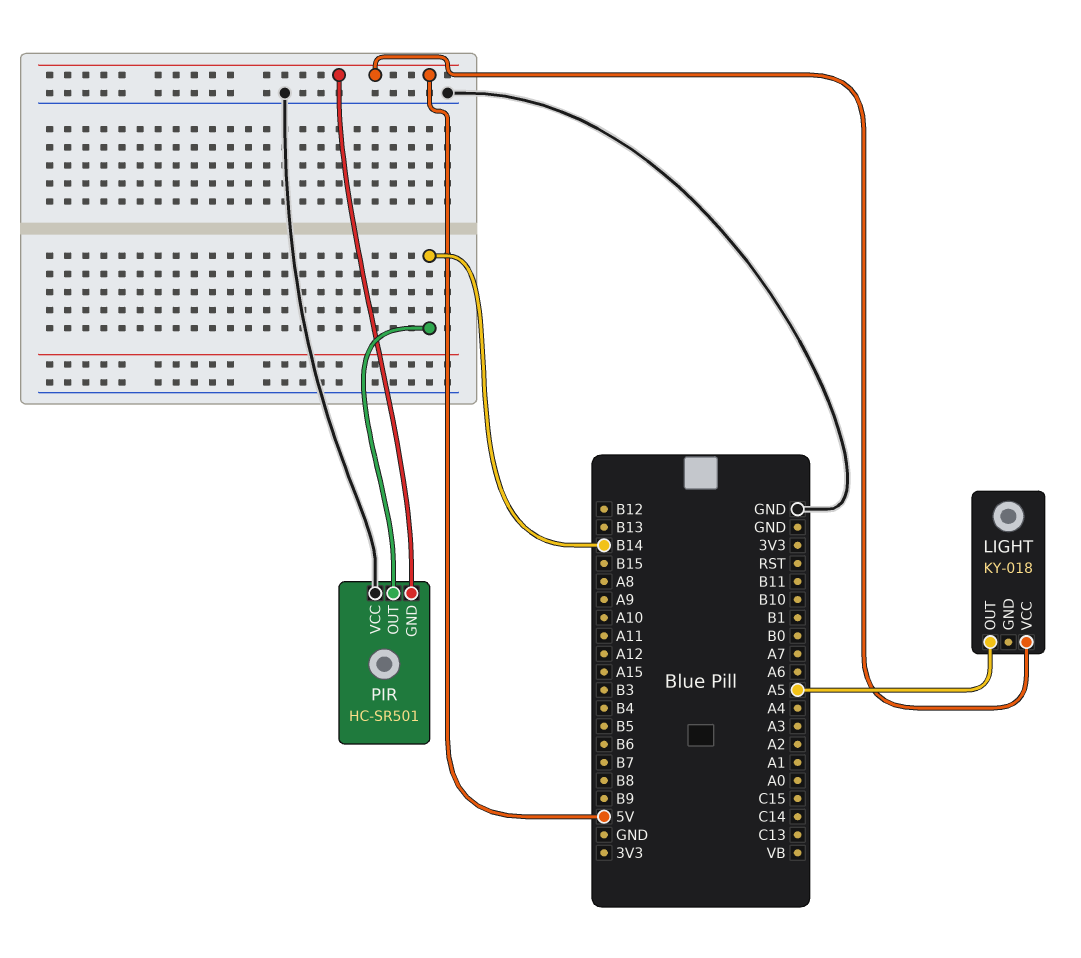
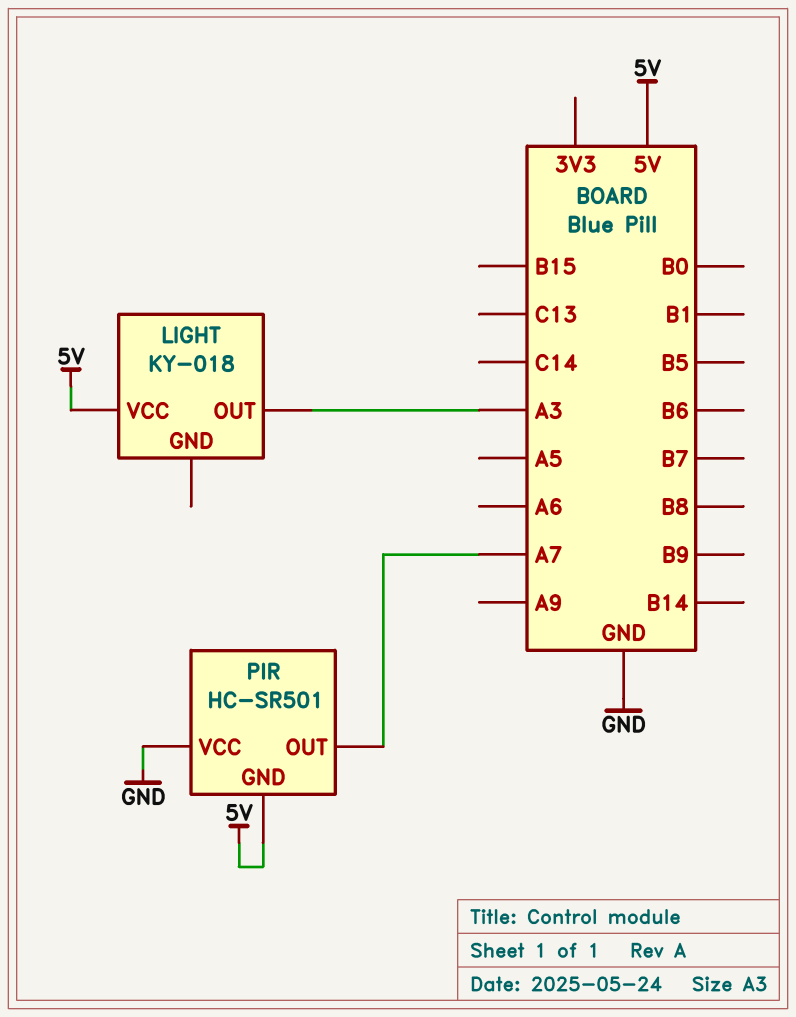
LIGHT pin OUT: A5 -> A3
PIR pin OUT: B14 -> A7

